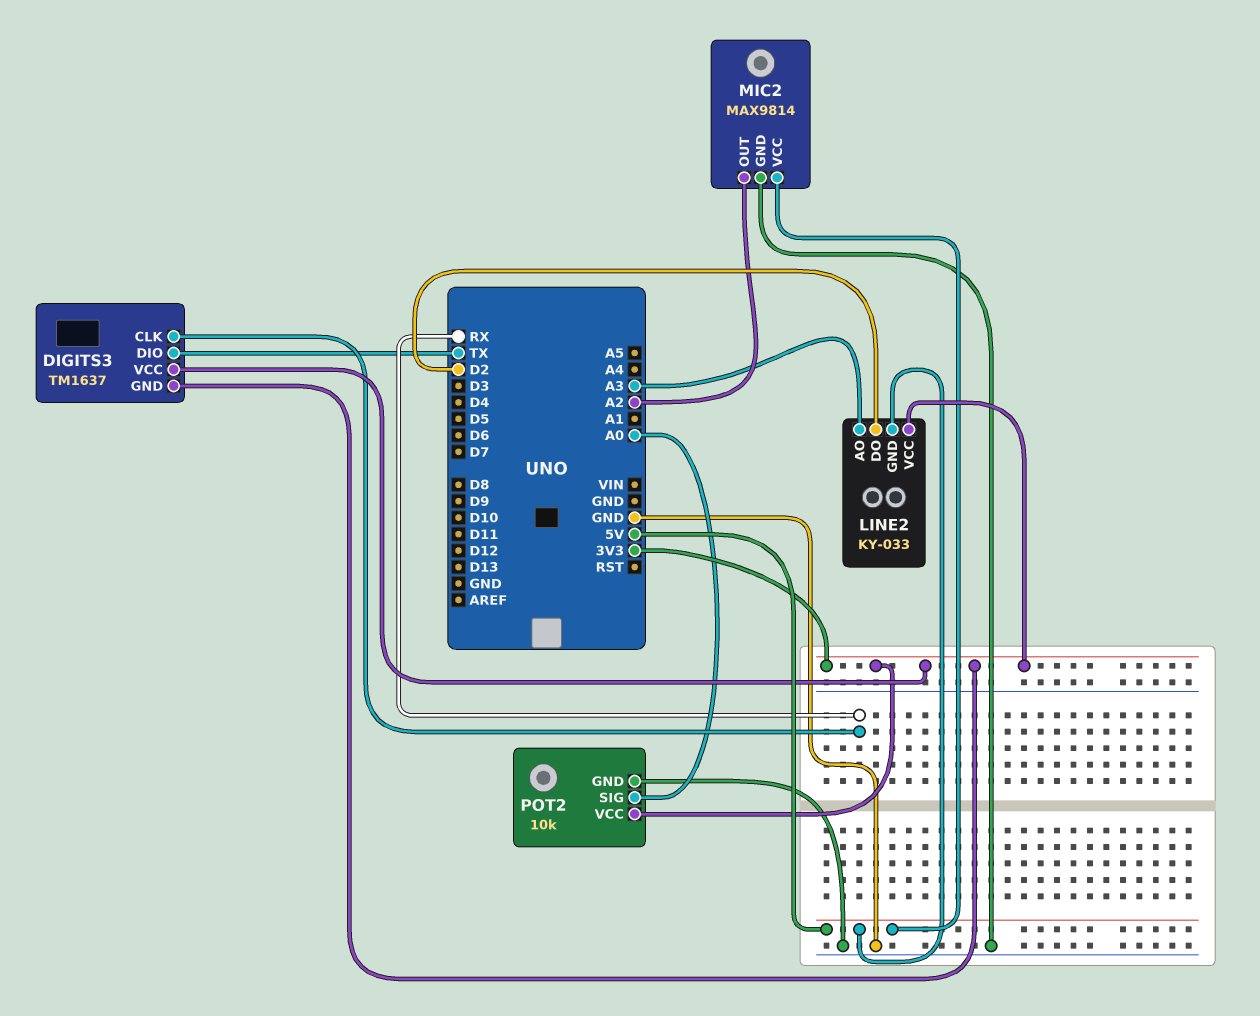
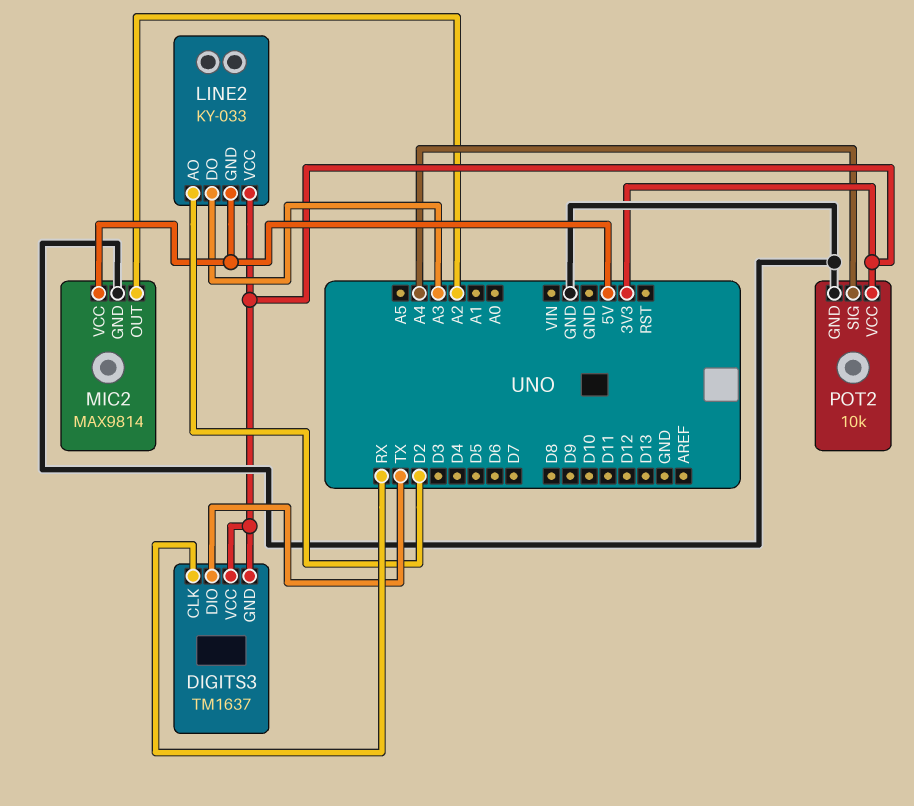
LINE2 pin AO: A3 -> D2
LINE2 pin DO: D2 -> A3
POT2 pin SIG: A0 -> A4

